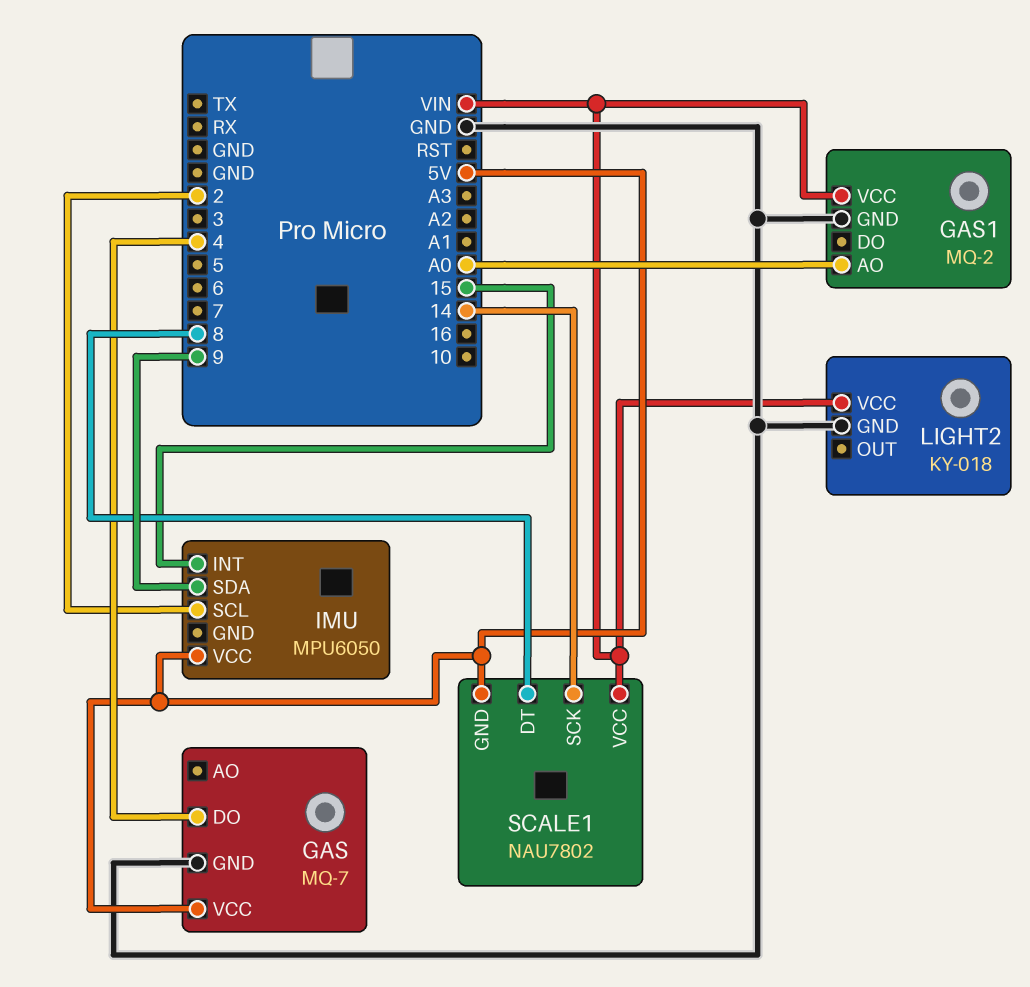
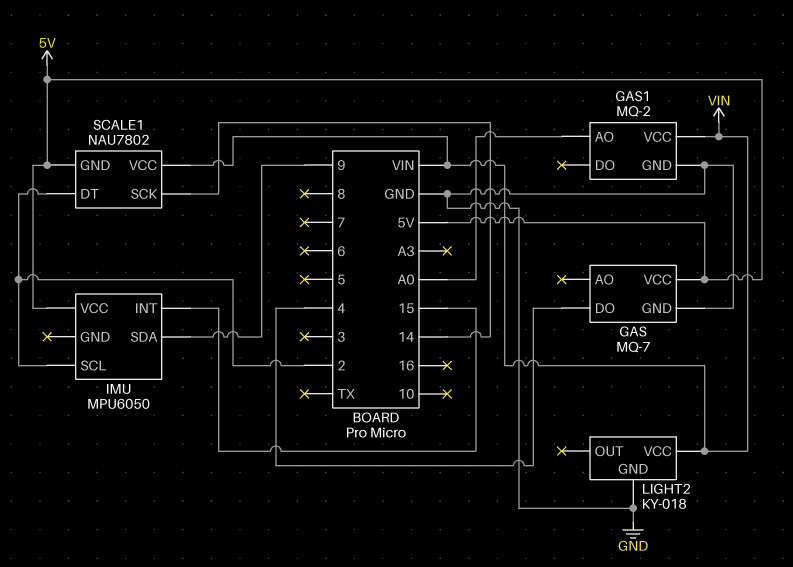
SCALE1 pin DT: 8 -> 2

